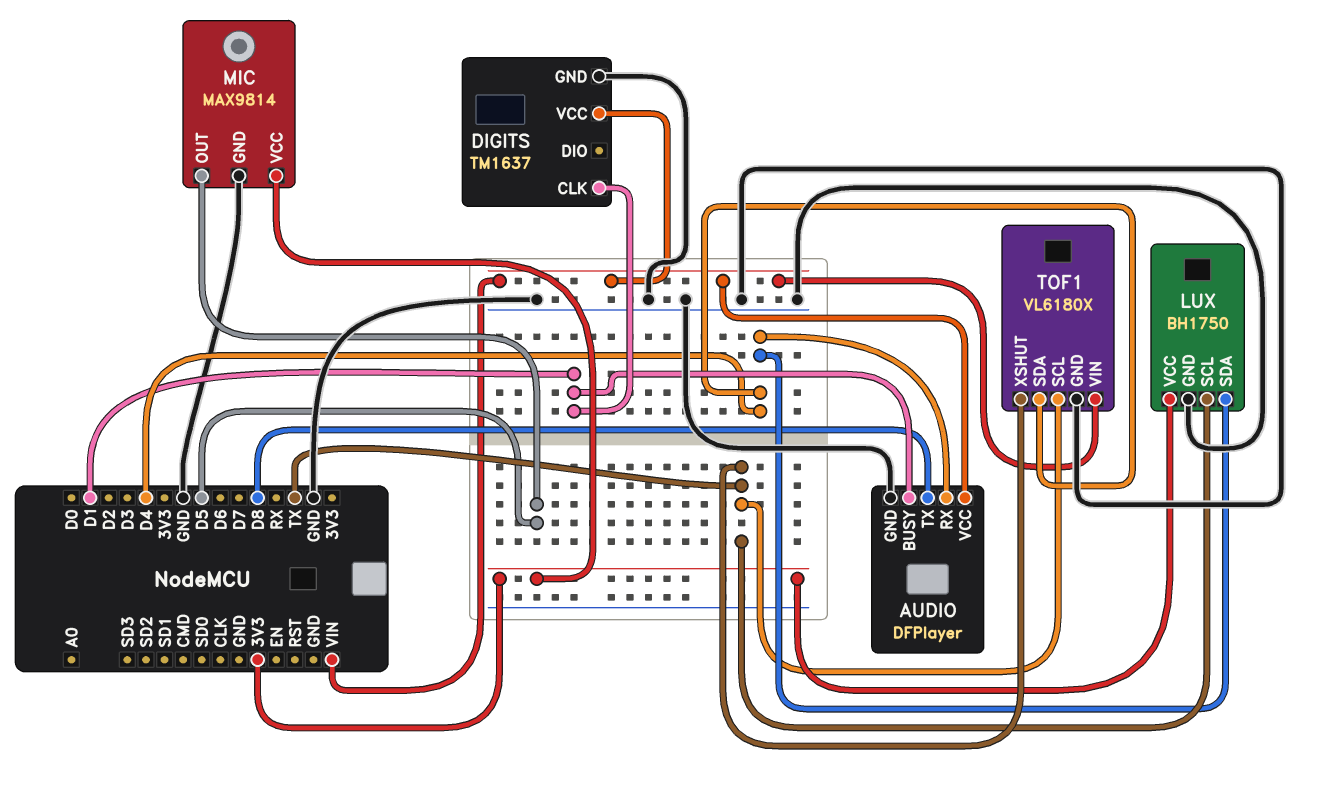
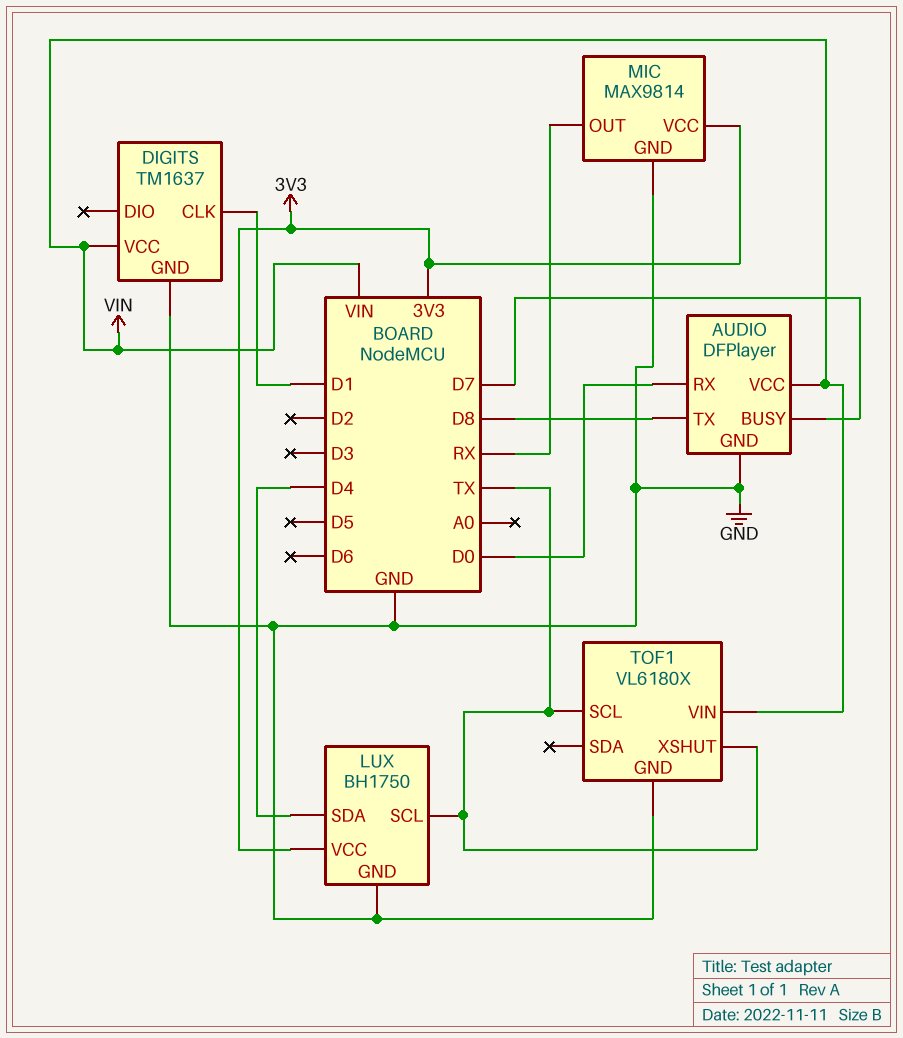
AUDIO pin BUSY: D1 -> D7
AUDIO pin RX: D4 -> D0
MIC pin OUT: D5 -> RX
TOF1 pin SDA: D4 -> none

